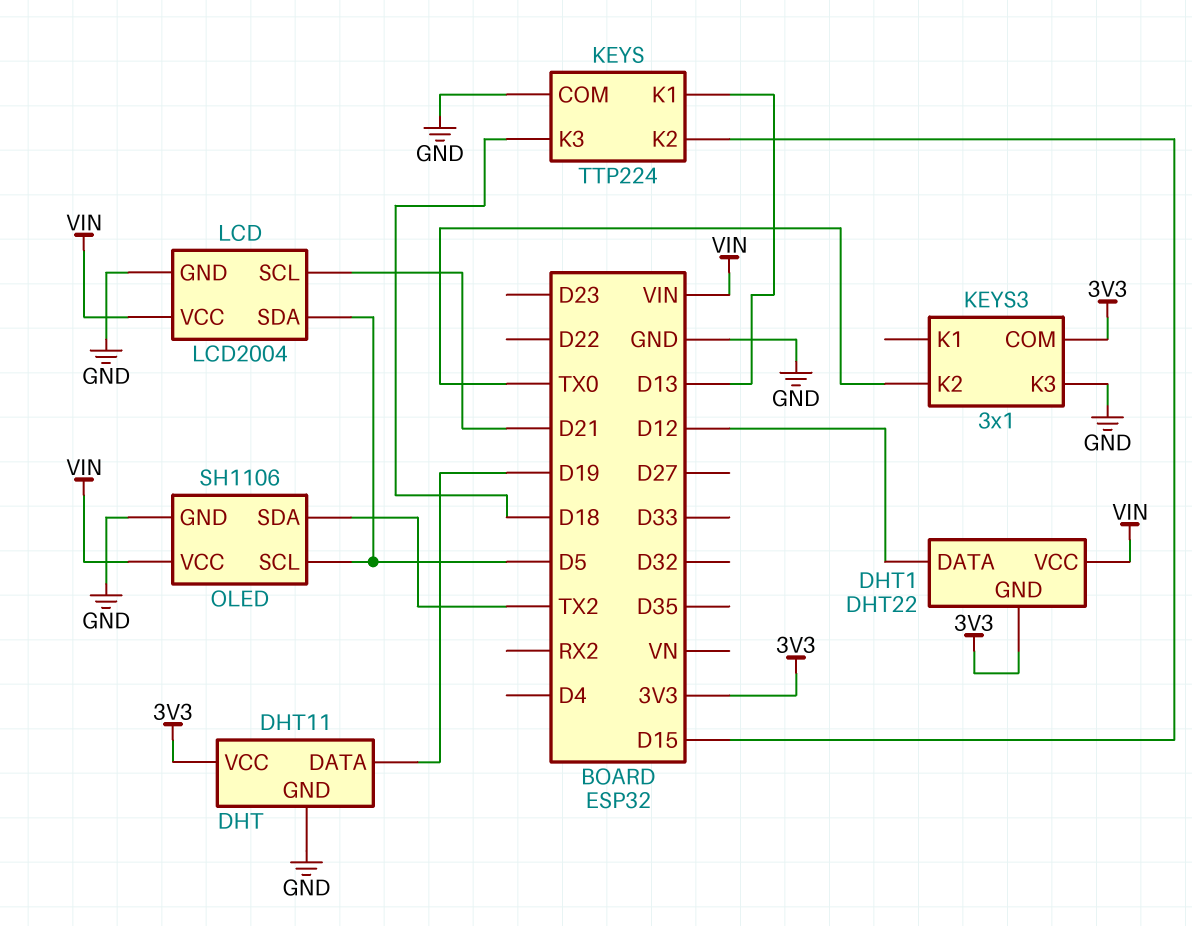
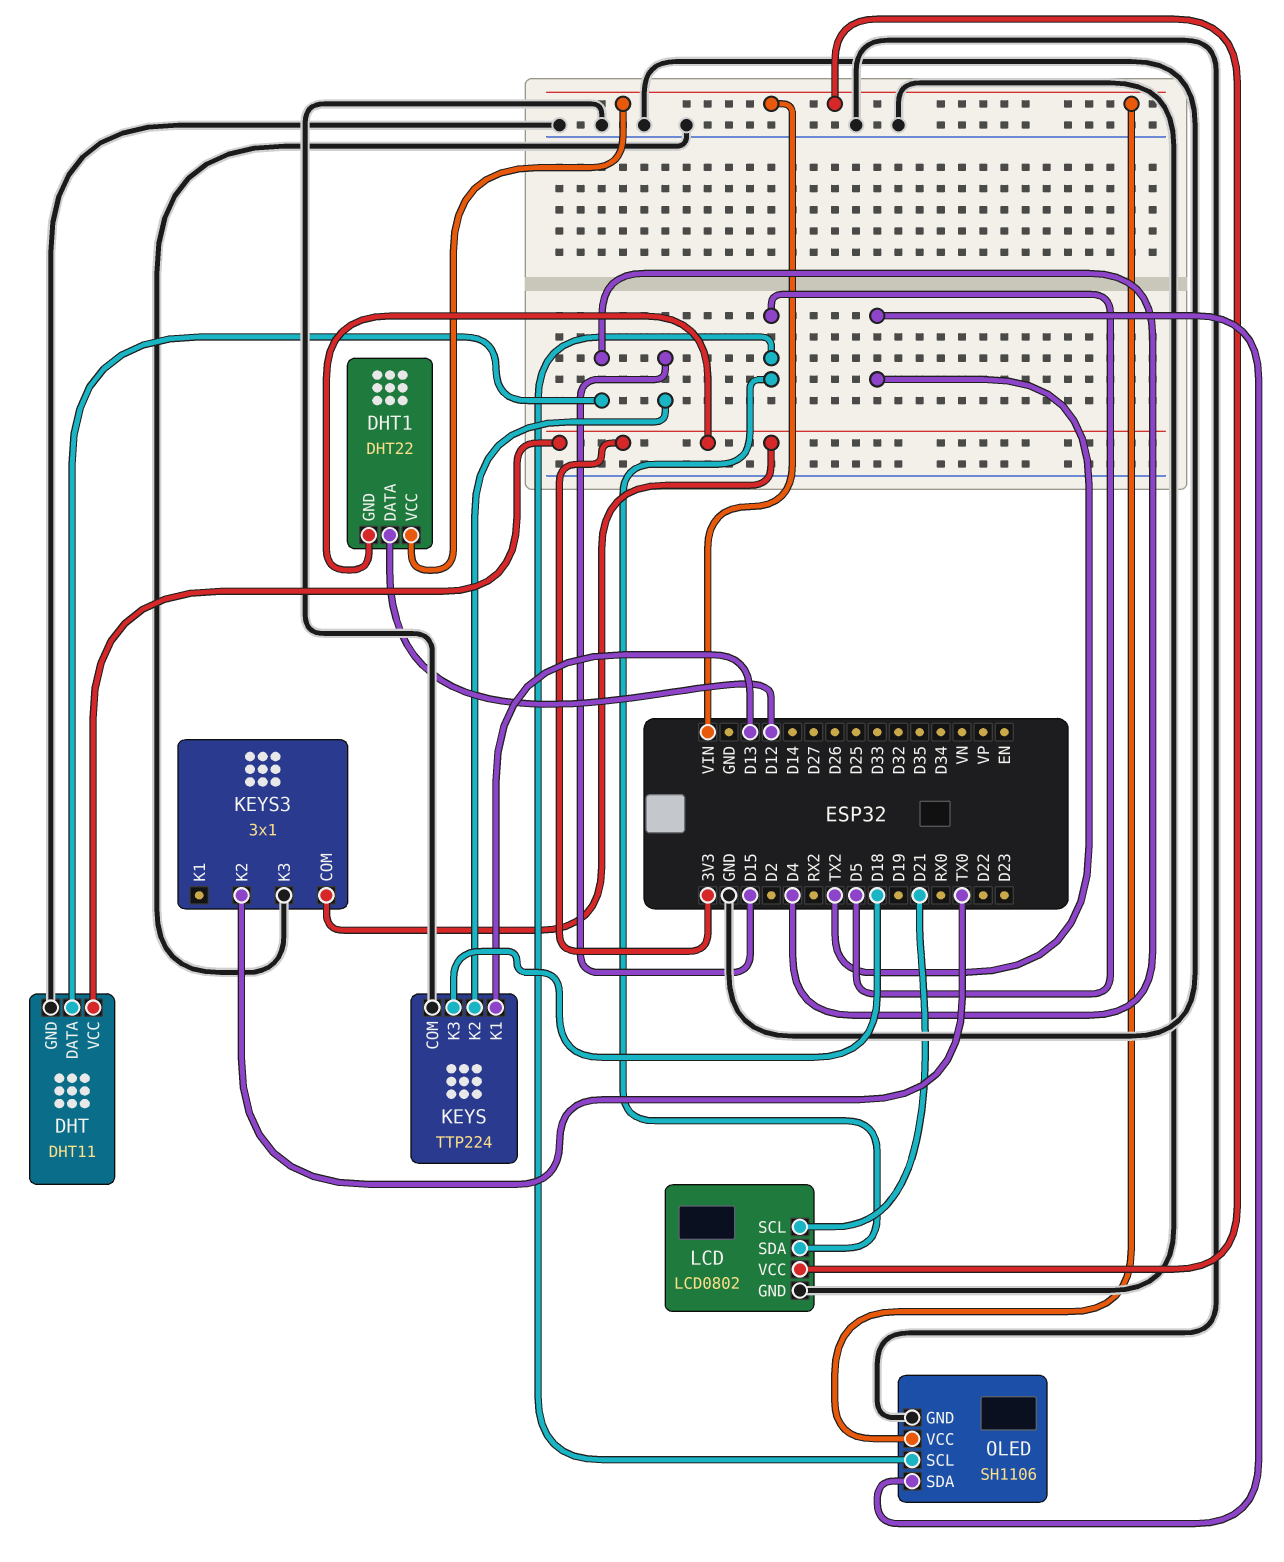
DHT pin DATA: D19 -> D4
LCD: LCD2004 -> LCD0802

